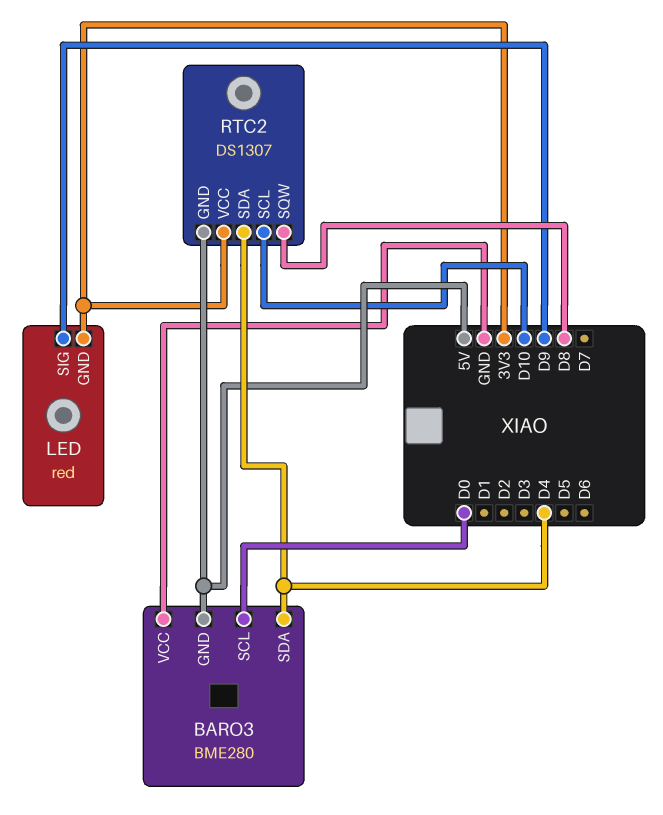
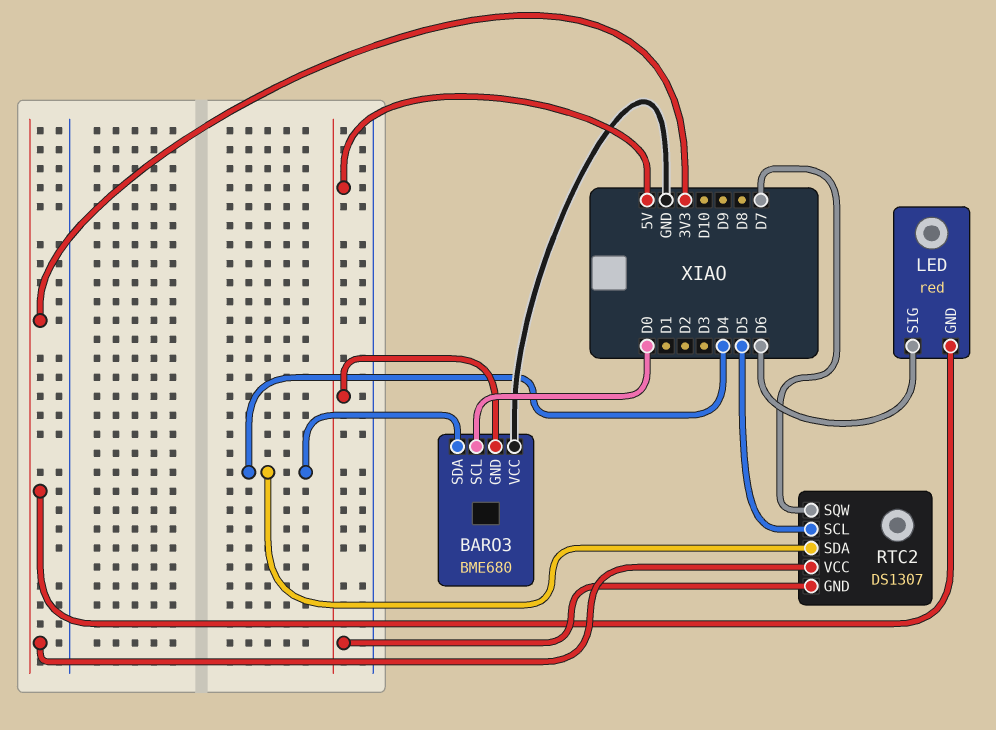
BARO3: BME280 -> BME680
LED pin SIG: D9 -> D6
RTC2 pin SCL: D10 -> D5
RTC2 pin SQW: D8 -> D7

